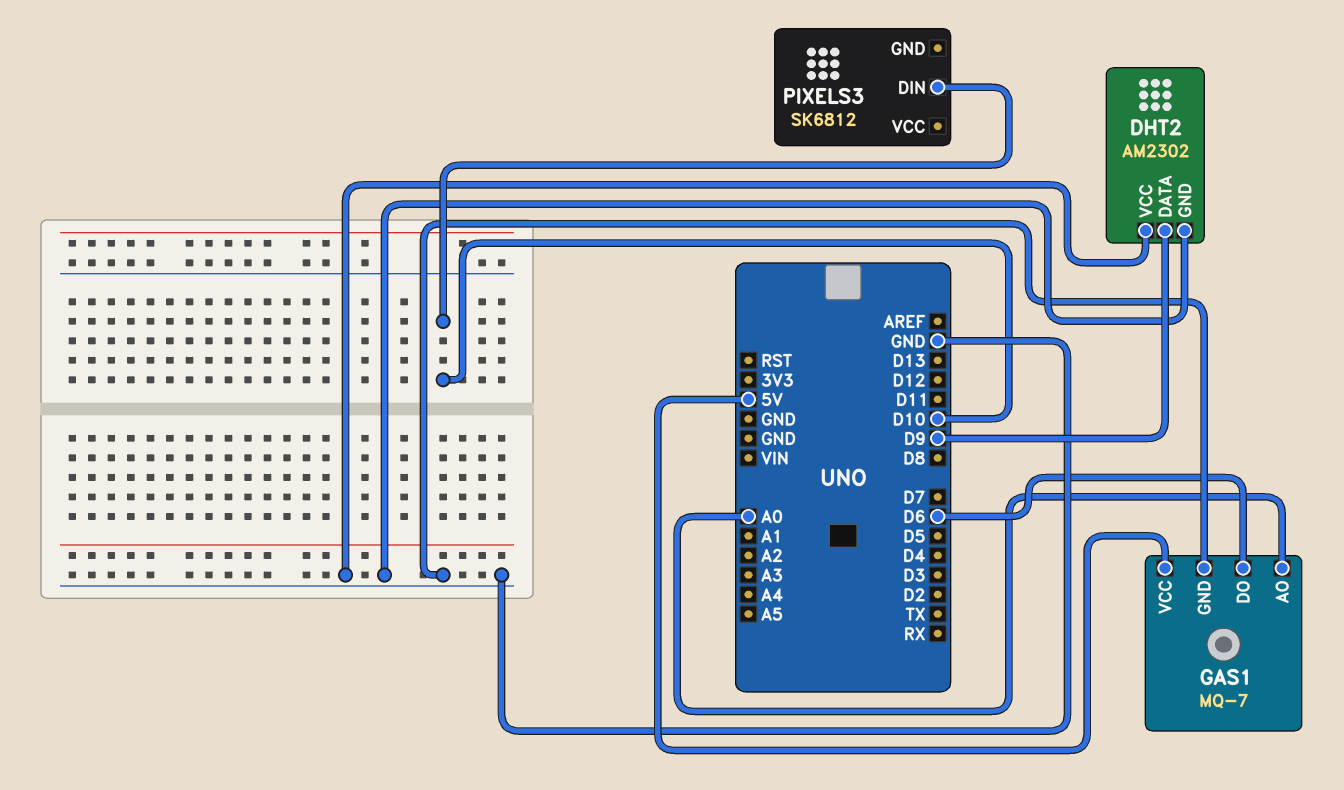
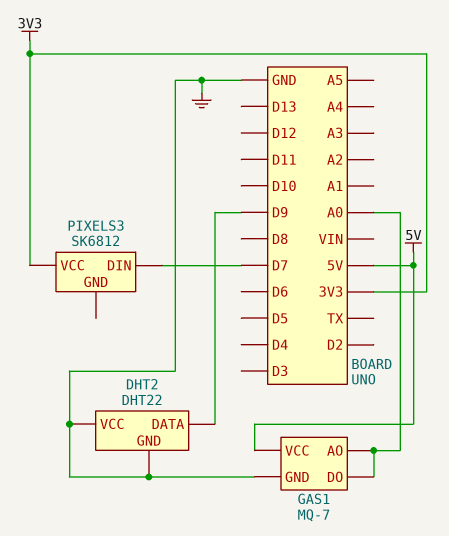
DHT2: AM2302 -> DHT22
GAS1 pin DO: D6 -> A0
PIXELS3 pin DIN: D10 -> D7
PIXELS3 pin VCC: none -> 3V3

